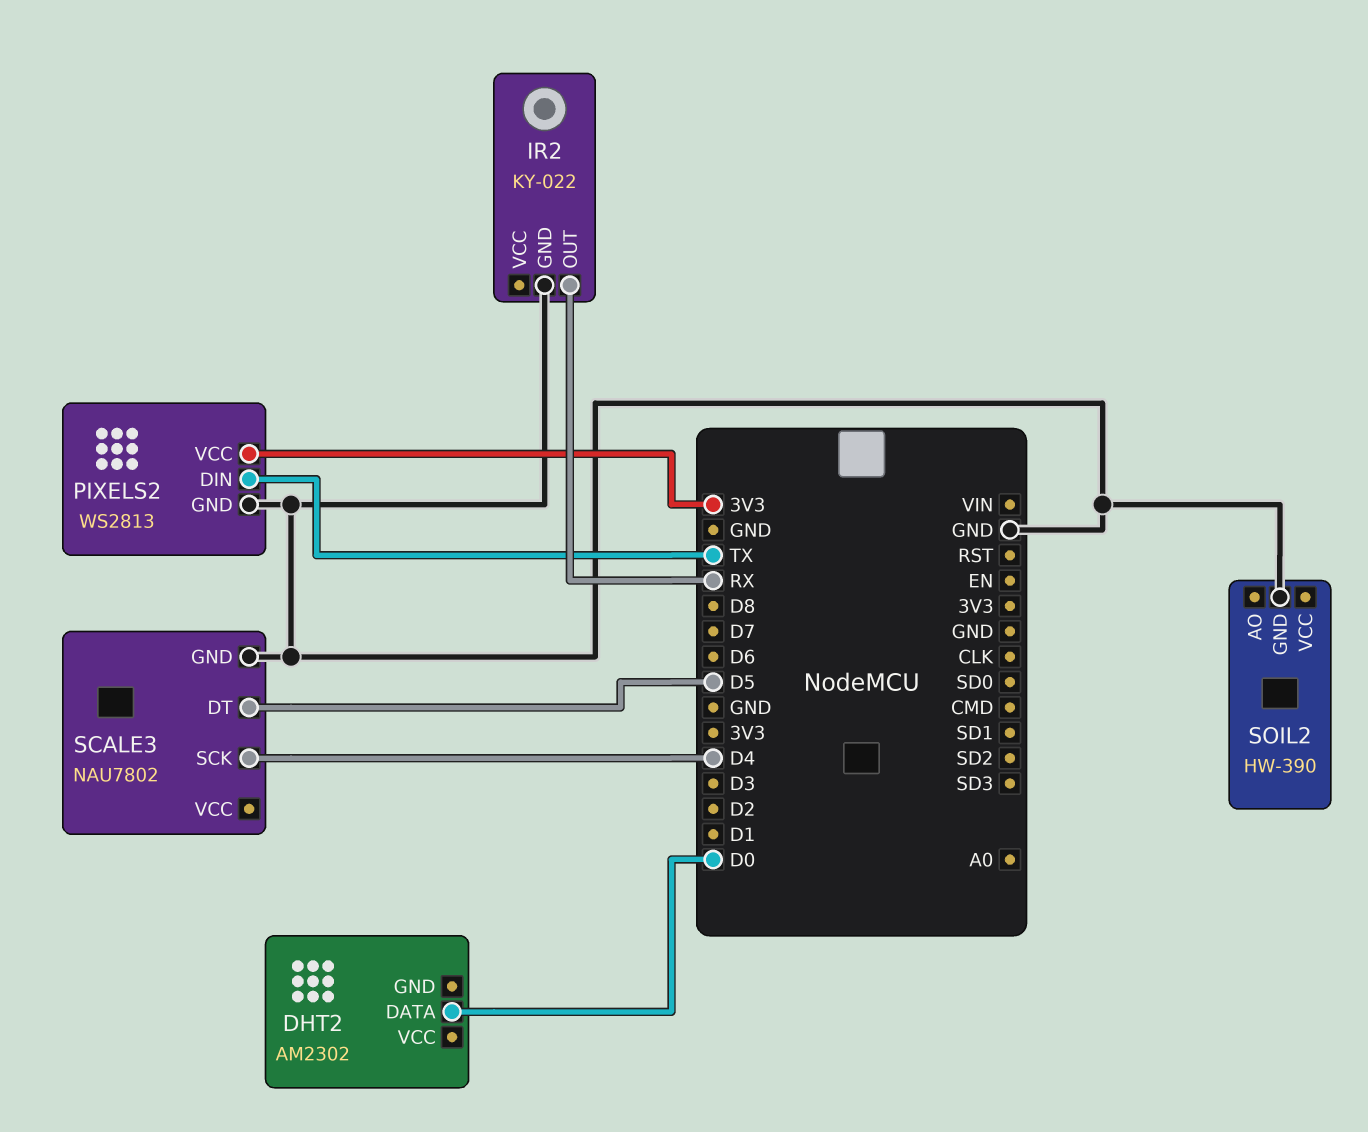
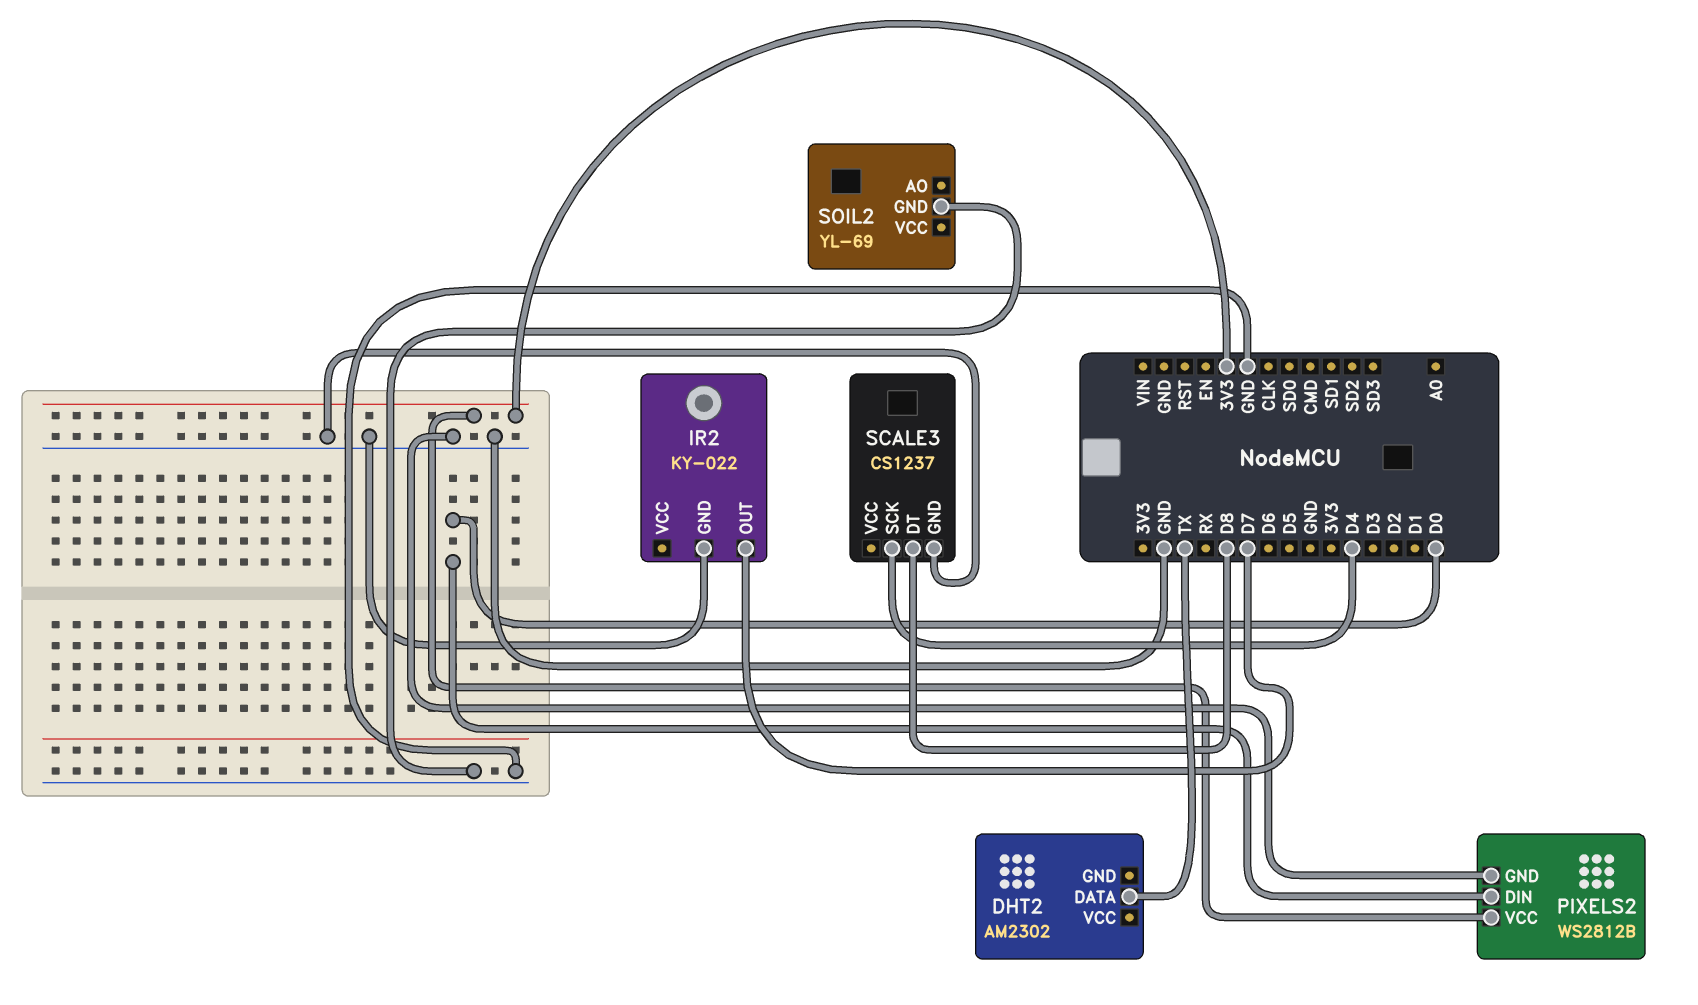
DHT2 pin DATA: D0 -> TX
IR2 pin OUT: RX -> D7
PIXELS2: WS2813 -> WS2812B
PIXELS2 pin DIN: TX -> D0
SCALE3: NAU7802 -> CS1237
SCALE3 pin DT: D5 -> D8
SOIL2: HW-390 -> YL-69

